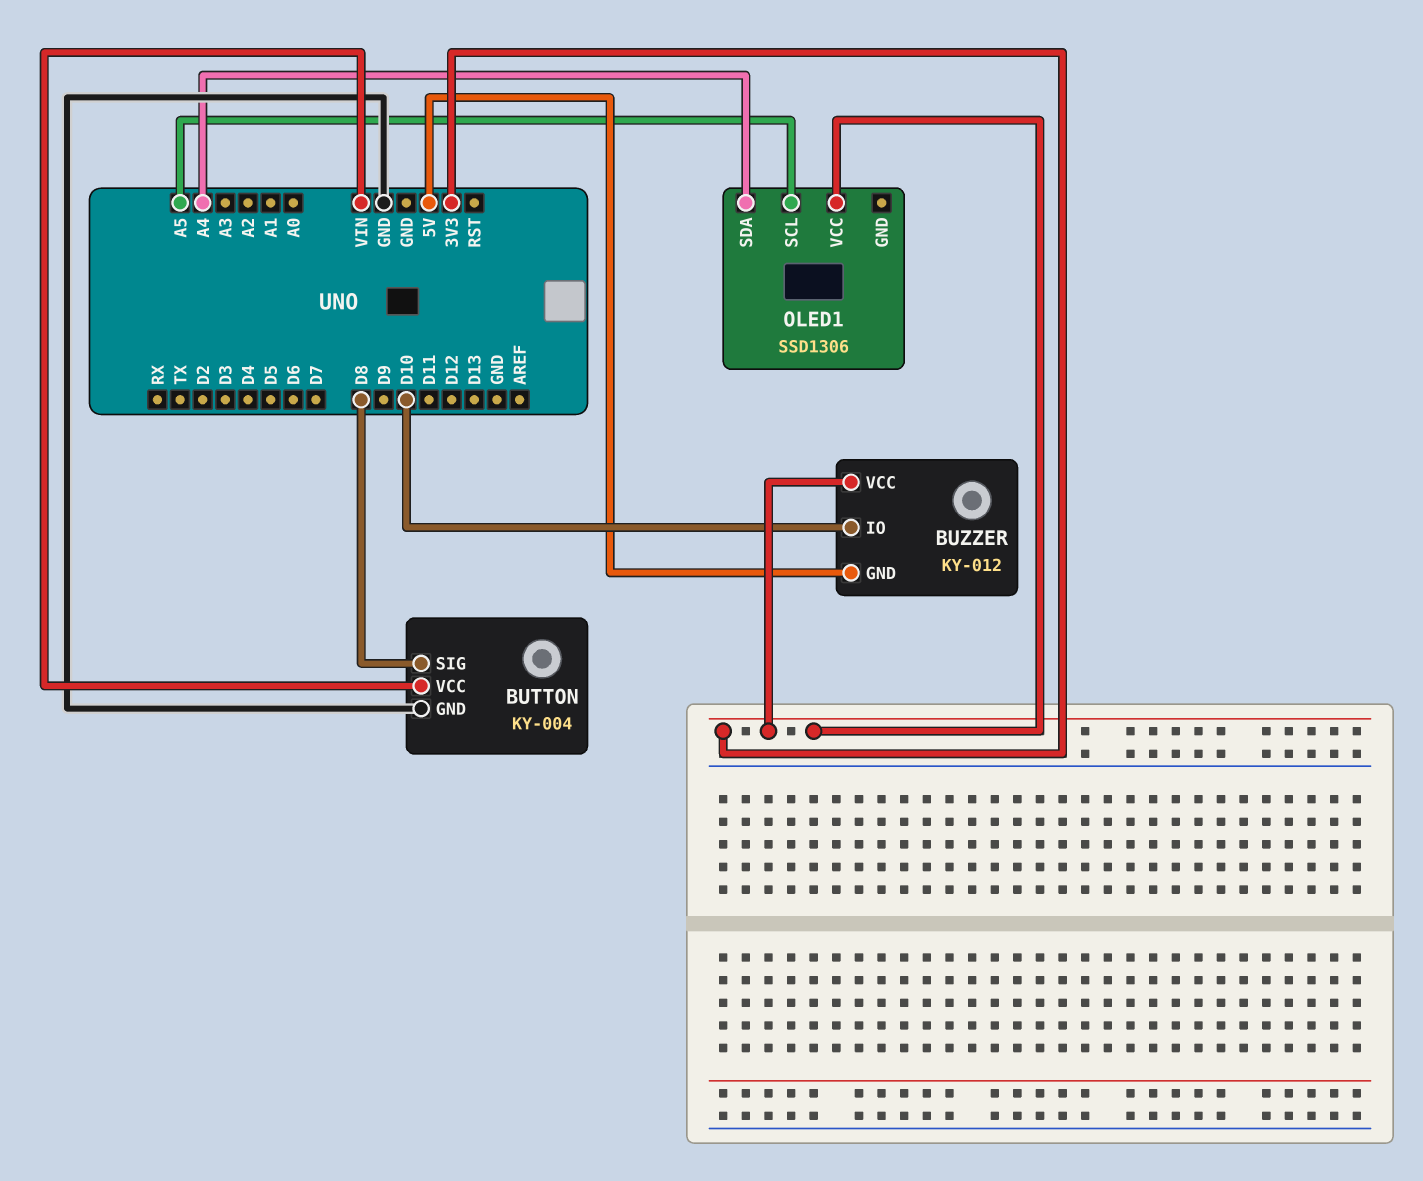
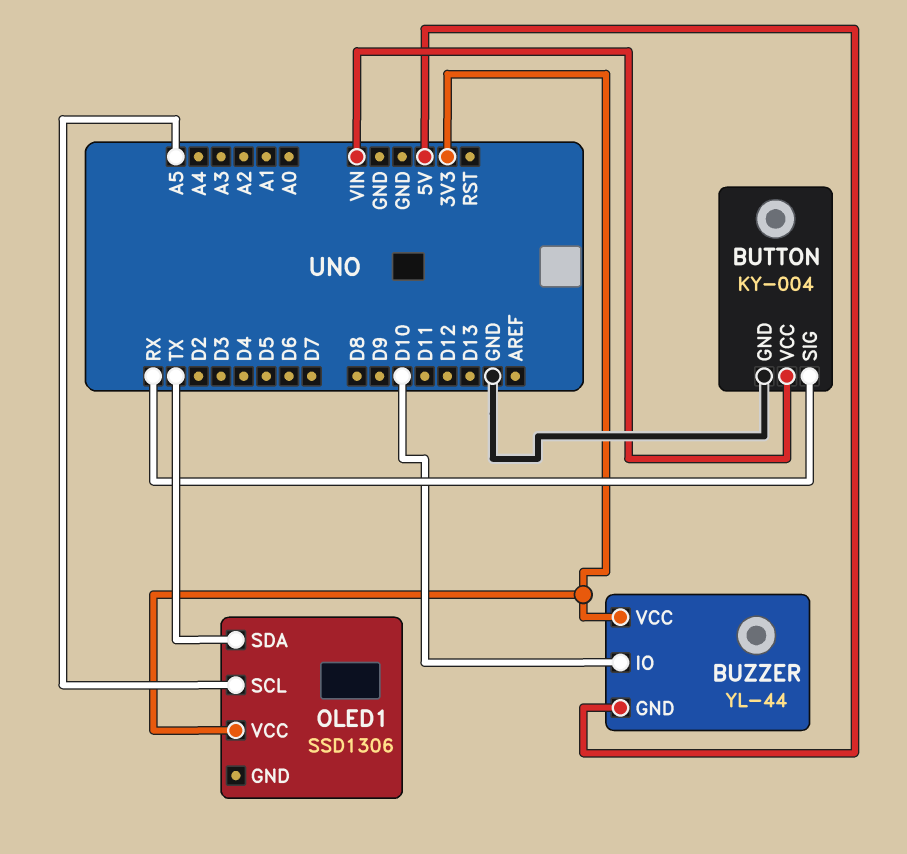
BUTTON pin SIG: D8 -> RX
BUZZER: KY-012 -> YL-44
OLED1 pin SDA: A4 -> TX

